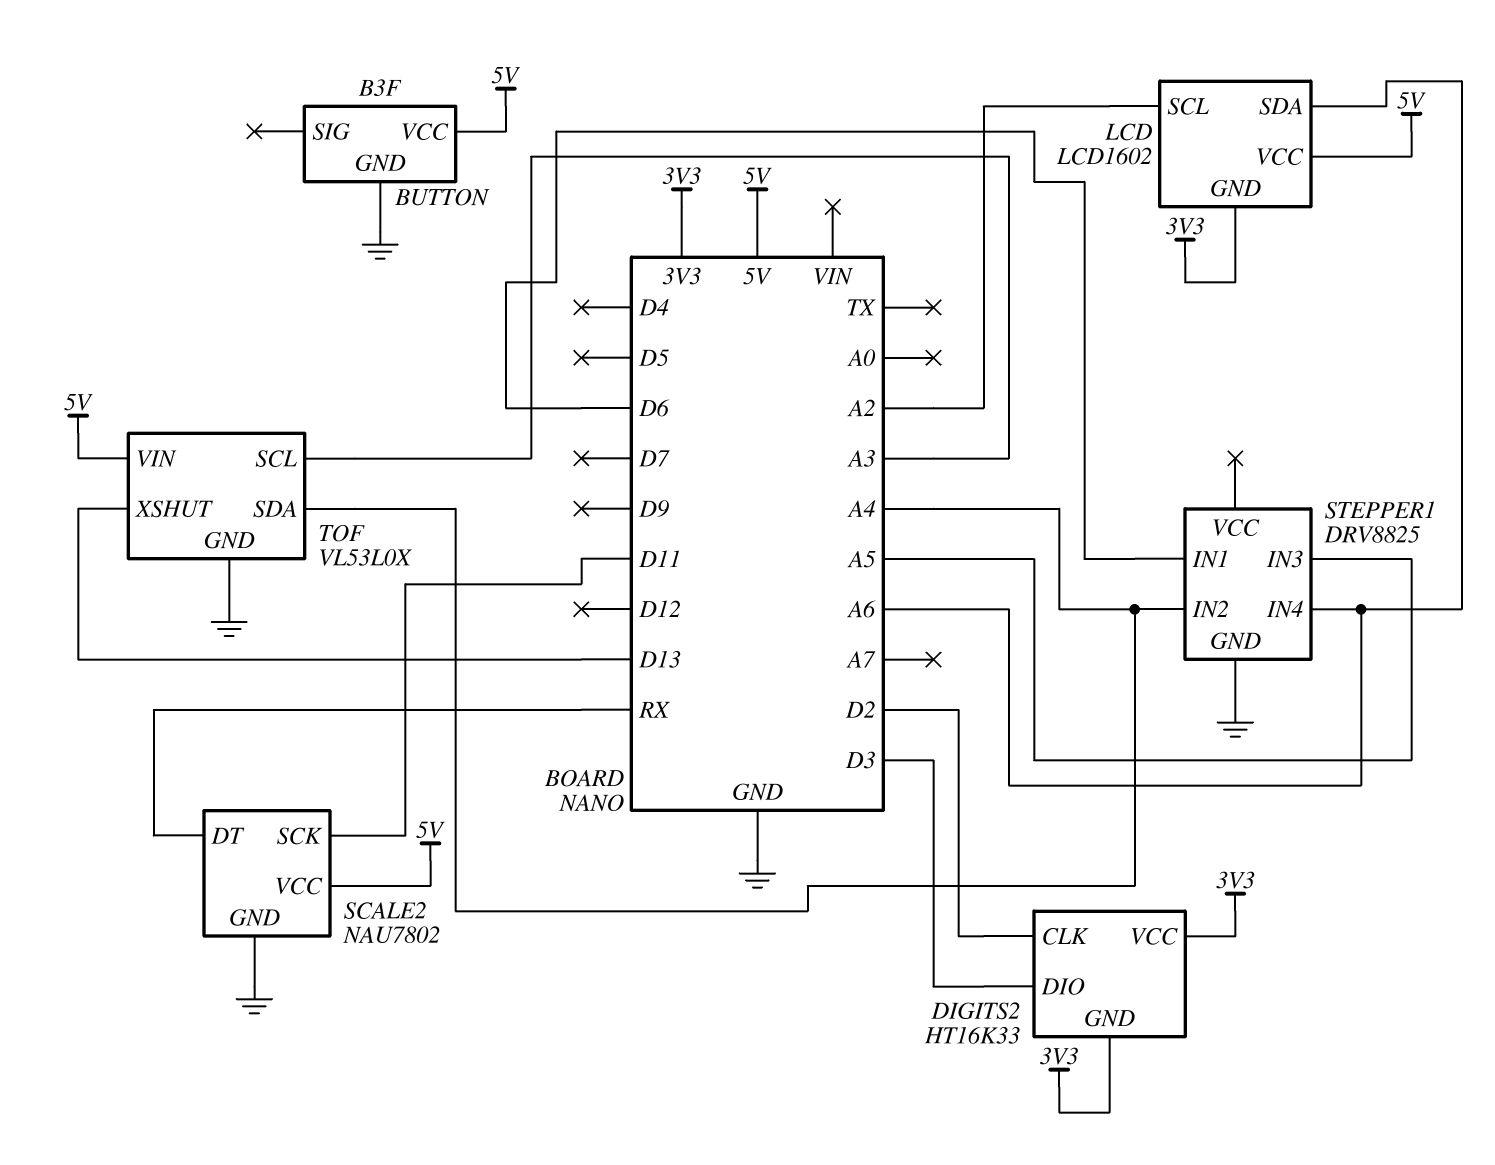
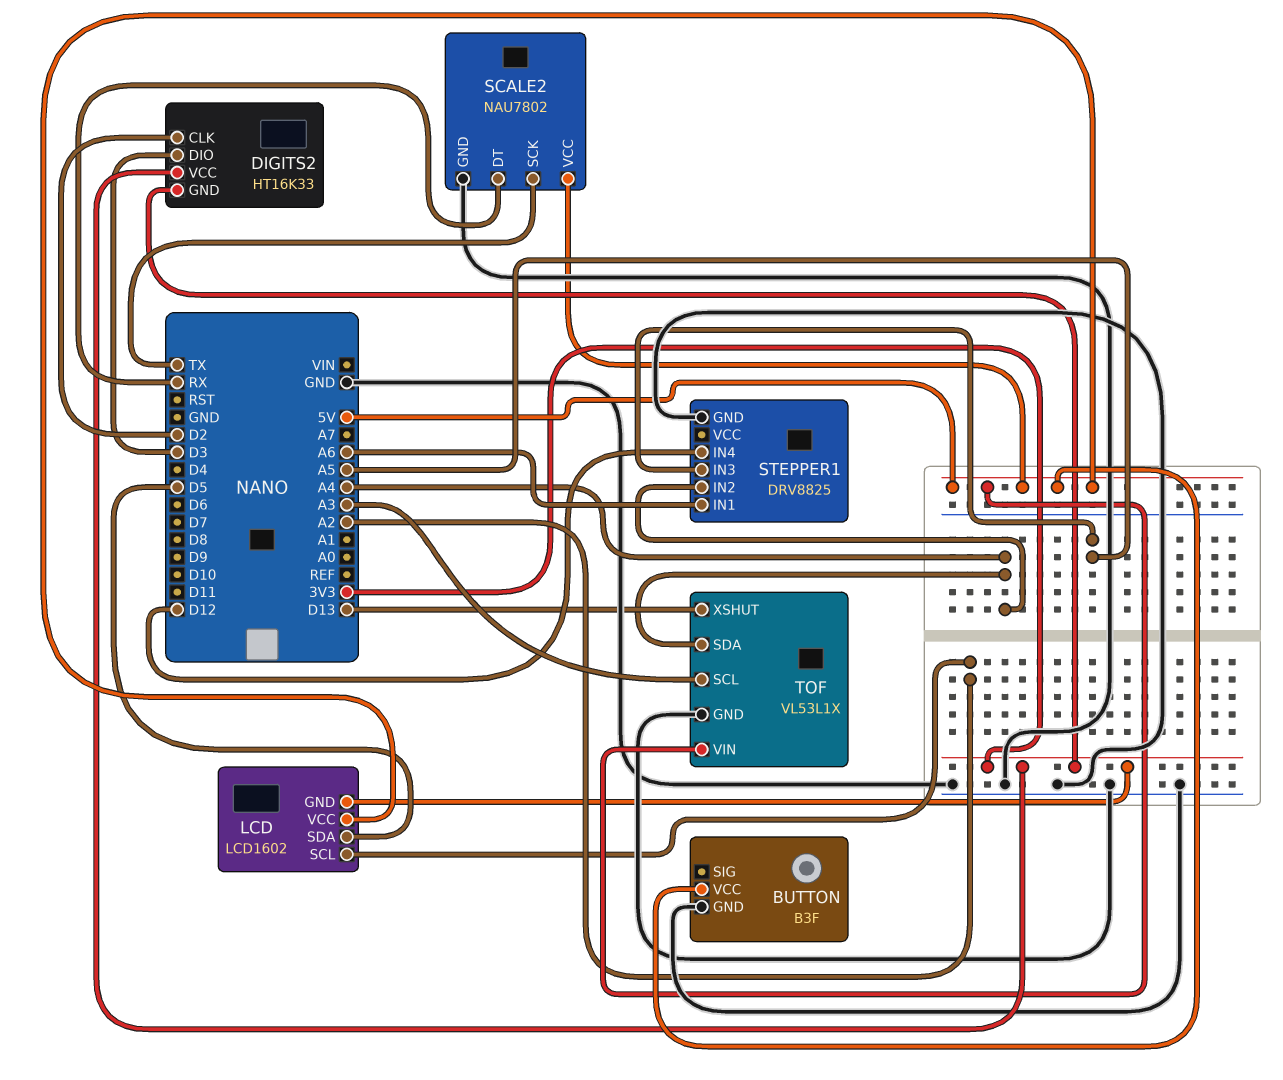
LCD pin SDA: A6 -> D5
SCALE2 pin SCK: D11 -> TX
STEPPER1 pin IN1: D6 -> A6
STEPPER1 pin IN4: A6 -> D12
TOF: VL53L0X -> VL53L1X

